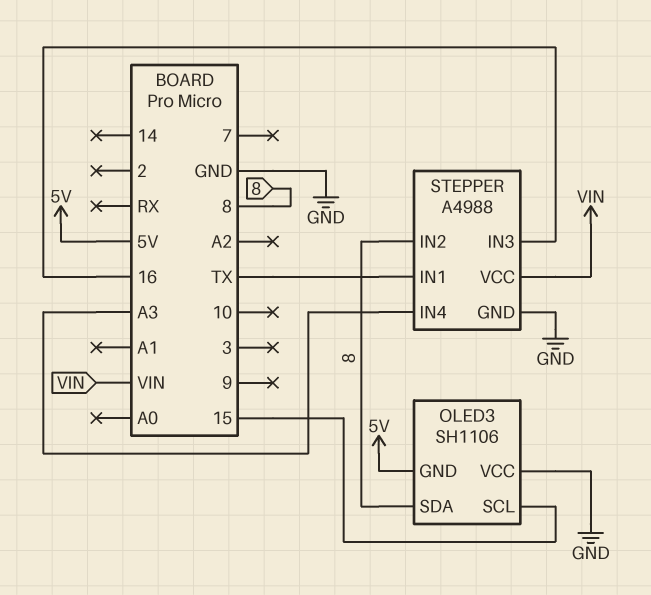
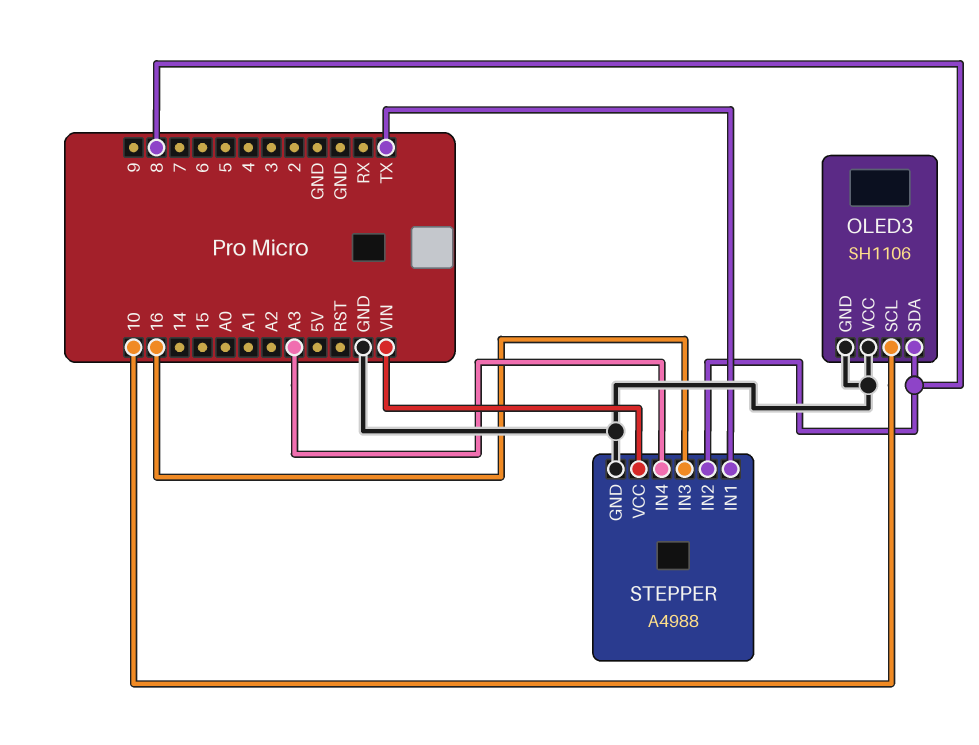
OLED3 pin GND: 5V -> GND
OLED3 pin SCL: 15 -> 10

